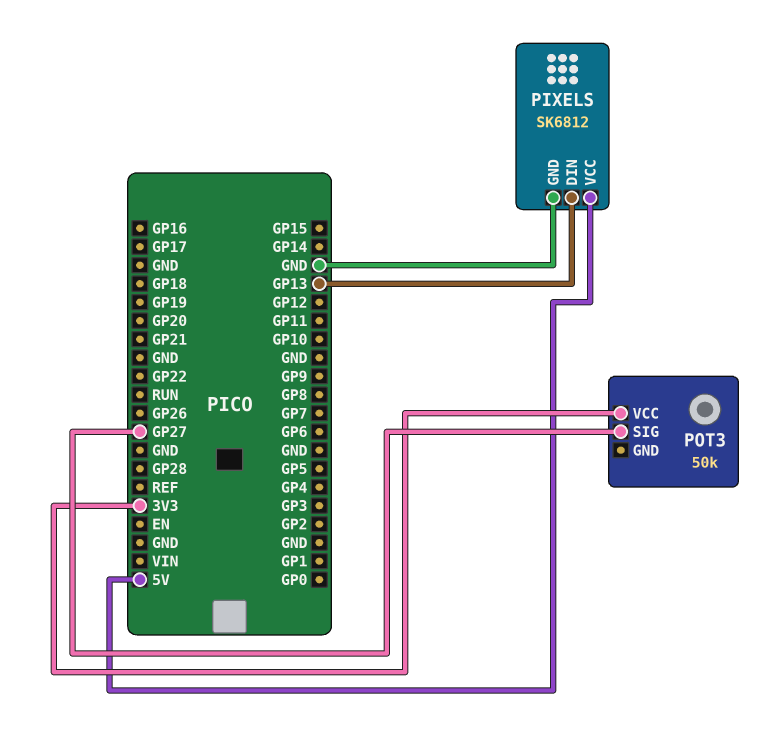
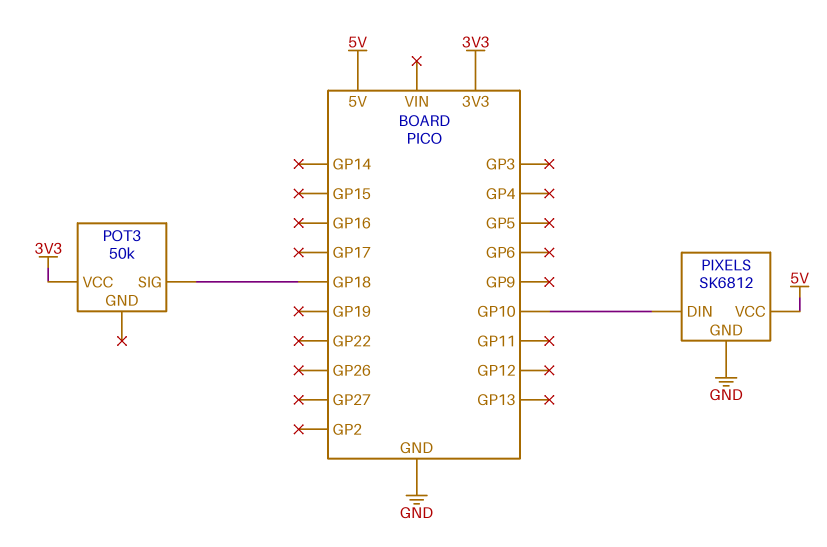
PIXELS pin DIN: GP13 -> GP10
POT3 pin SIG: GP27 -> GP18

